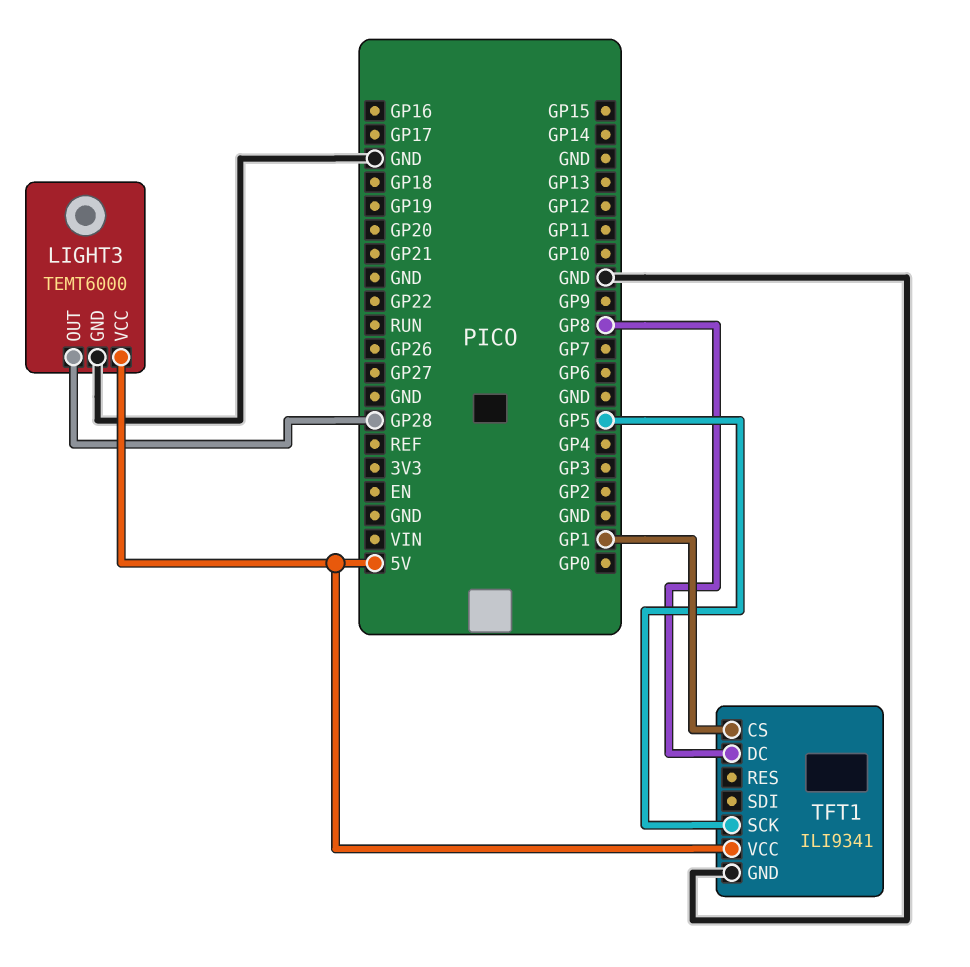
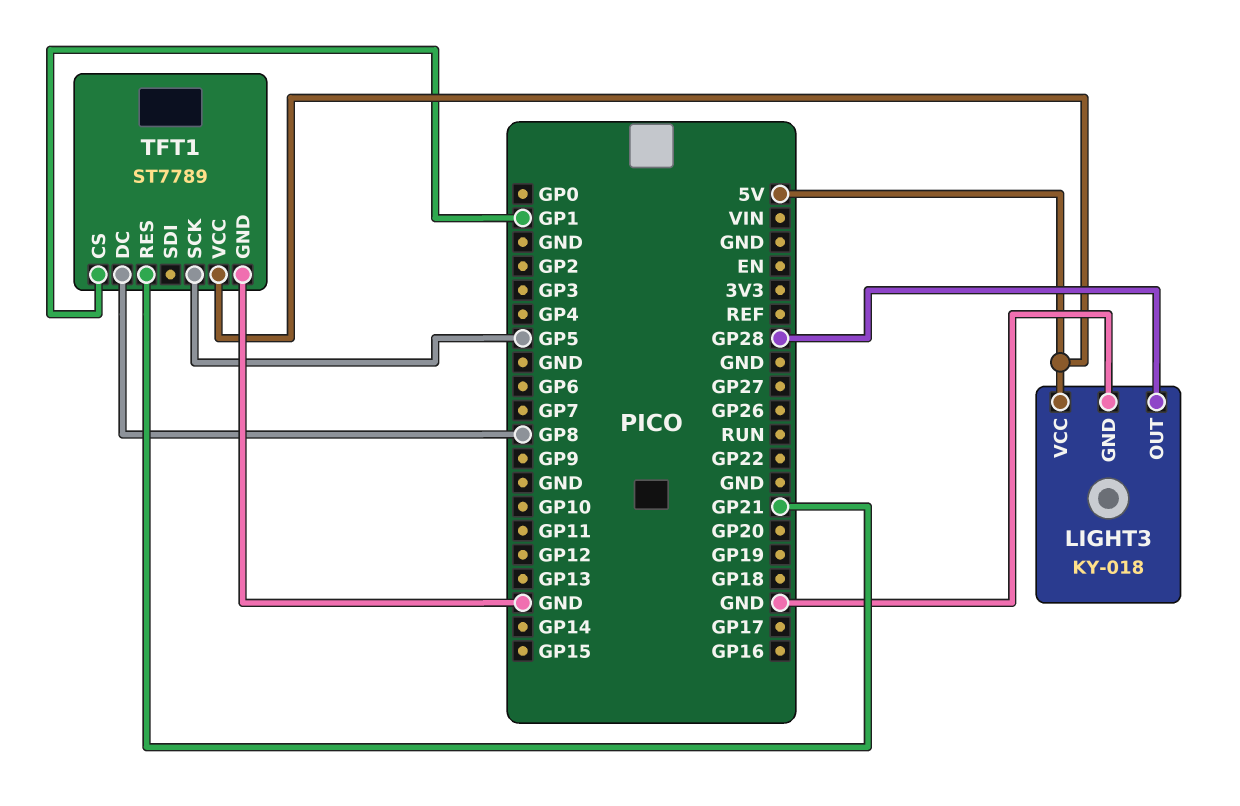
LIGHT3: TEMT6000 -> KY-018
TFT1: ILI9341 -> ST7789
TFT1 pin RES: none -> GP21

